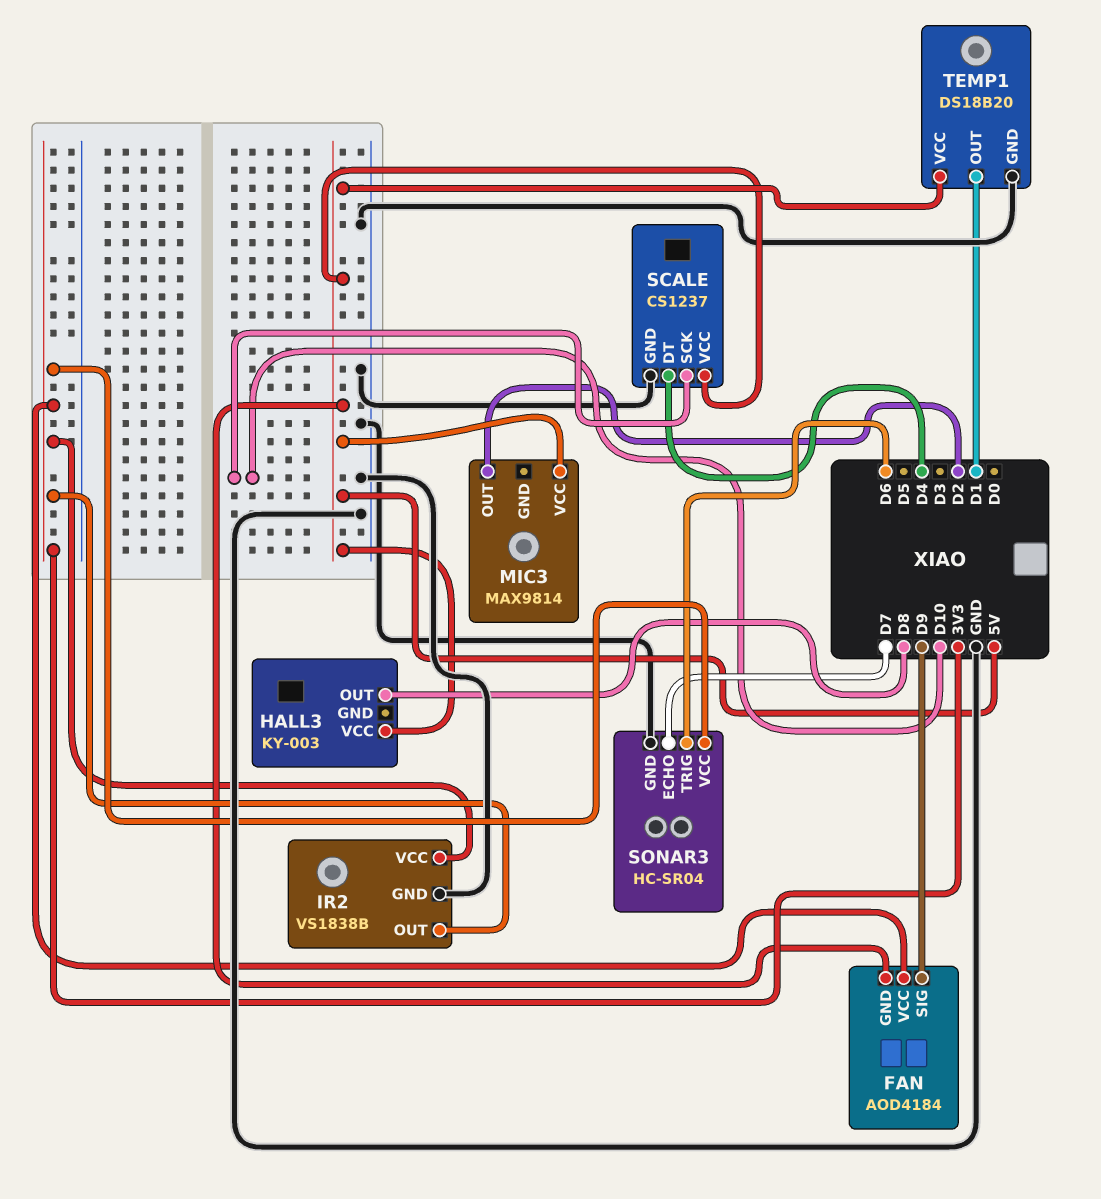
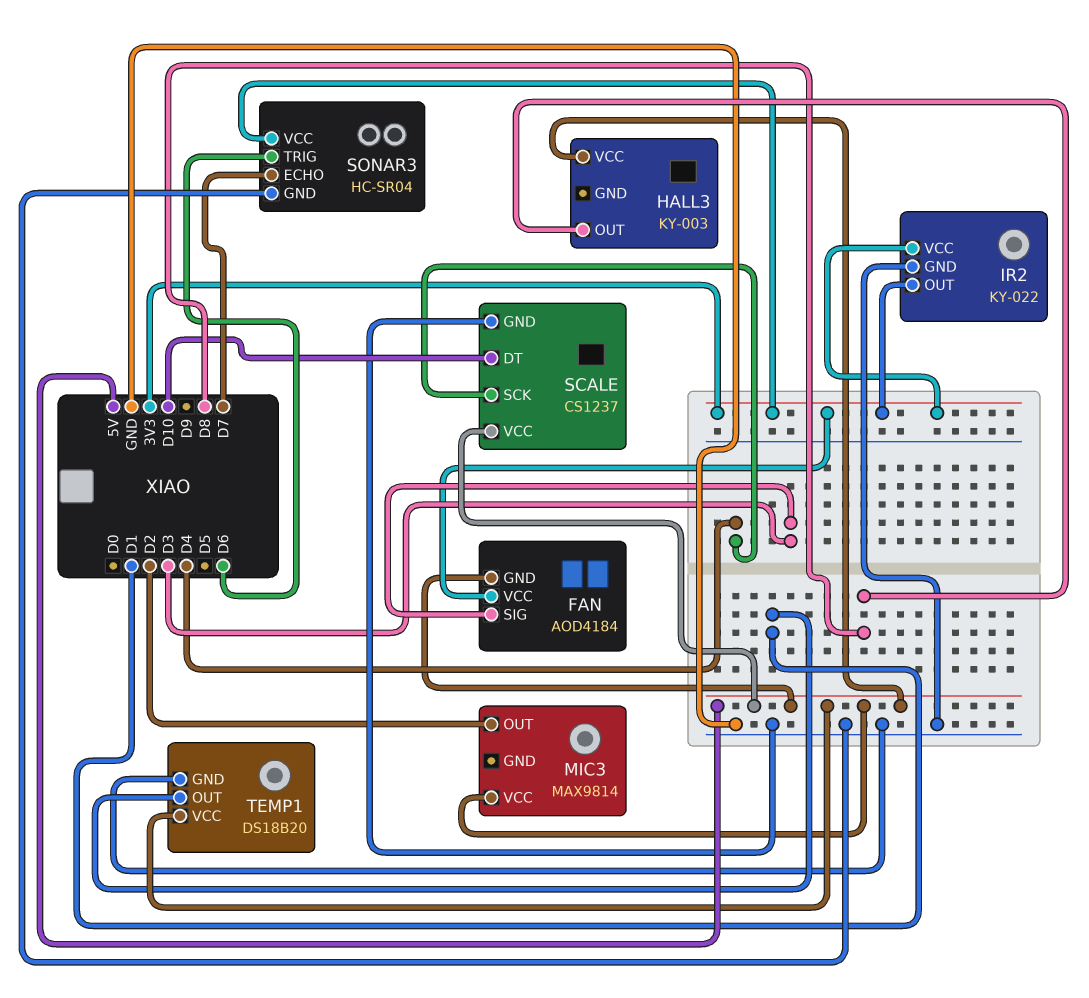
FAN pin SIG: D9 -> D3
IR2: VS1838B -> KY-022
SCALE pin DT: D4 -> D10
SCALE pin SCK: D10 -> D4

